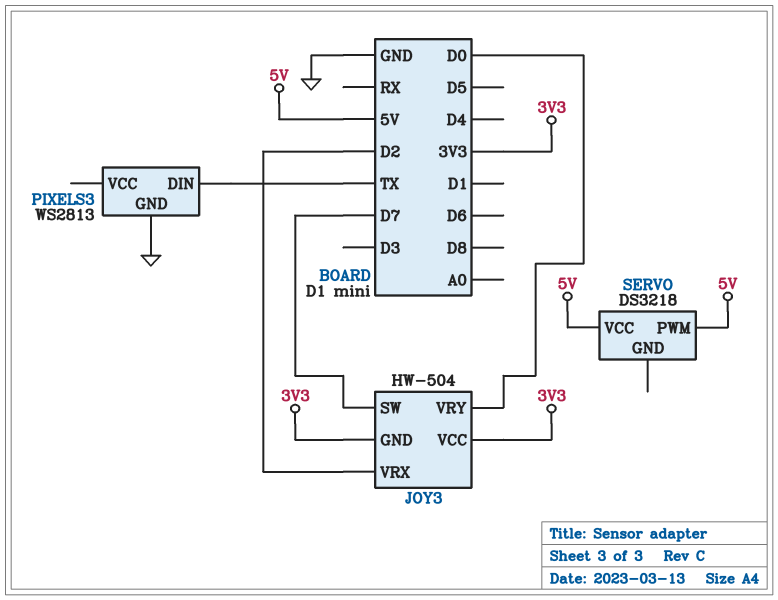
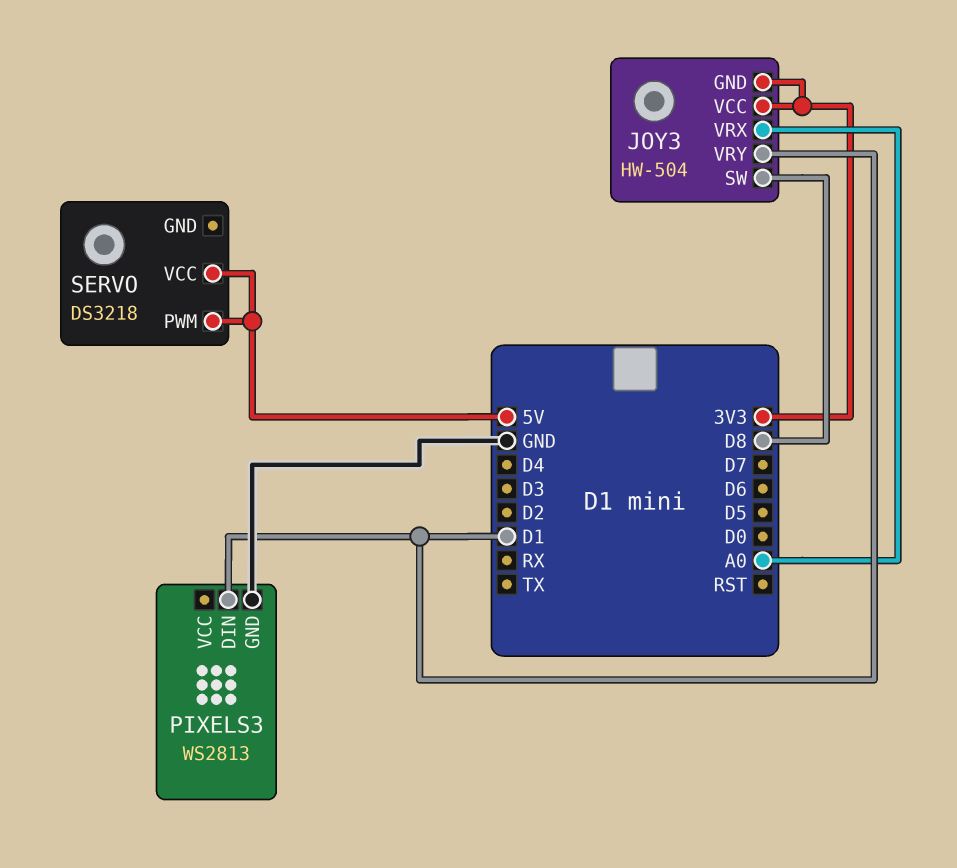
JOY3 pin SW: D7 -> D8
JOY3 pin VRX: D2 -> A0
JOY3 pin VRY: D0 -> D1
PIXELS3 pin DIN: TX -> D1

